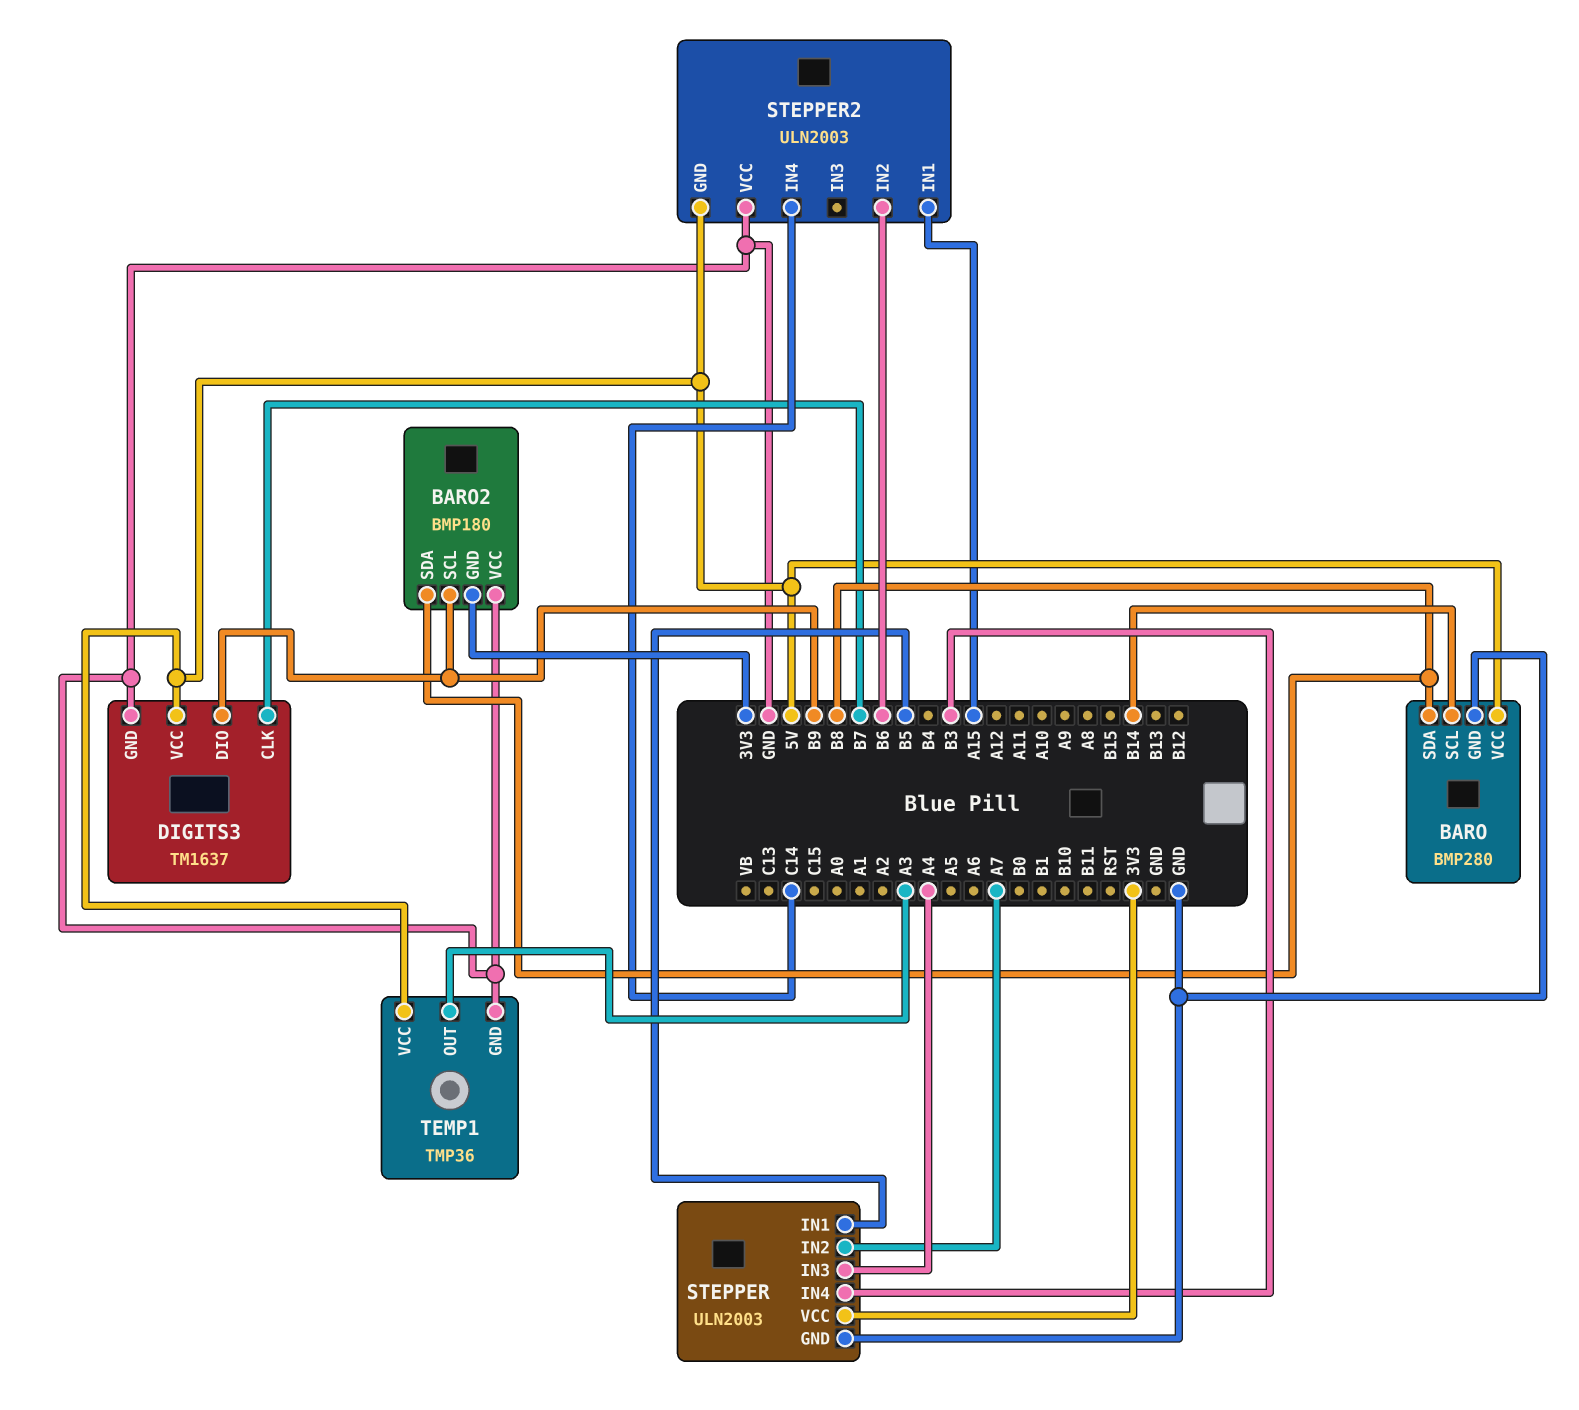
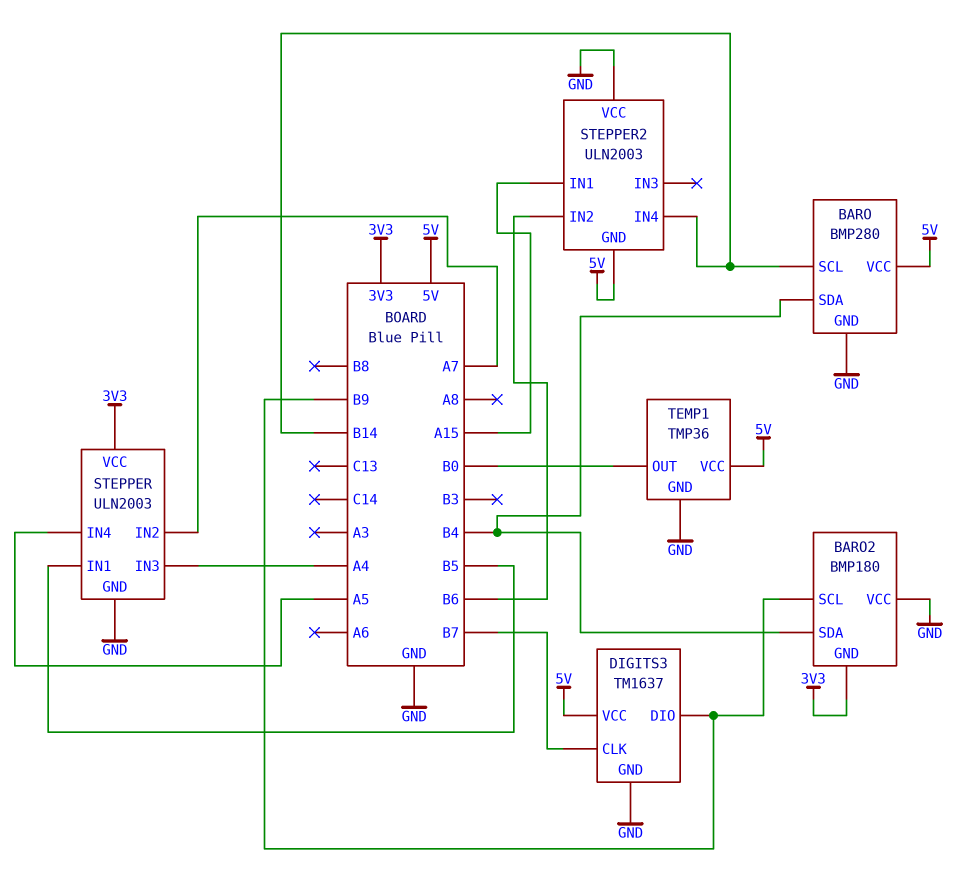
BARO pin SDA: B8 -> B4
BARO2 pin SDA: B8 -> B4
STEPPER pin IN4: B3 -> A5
STEPPER2 pin IN4: C14 -> B14
TEMP1 pin OUT: A3 -> B0

